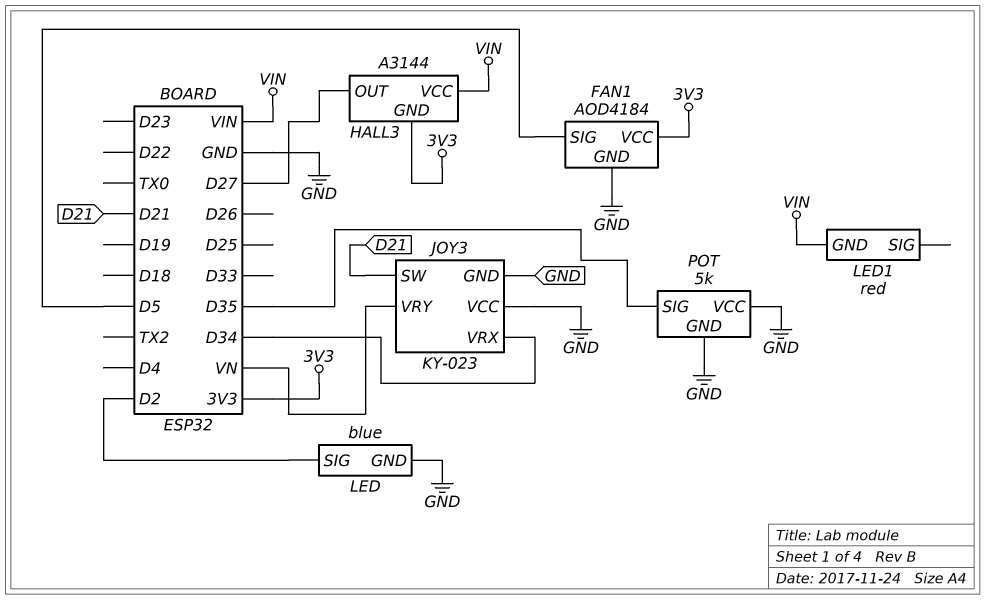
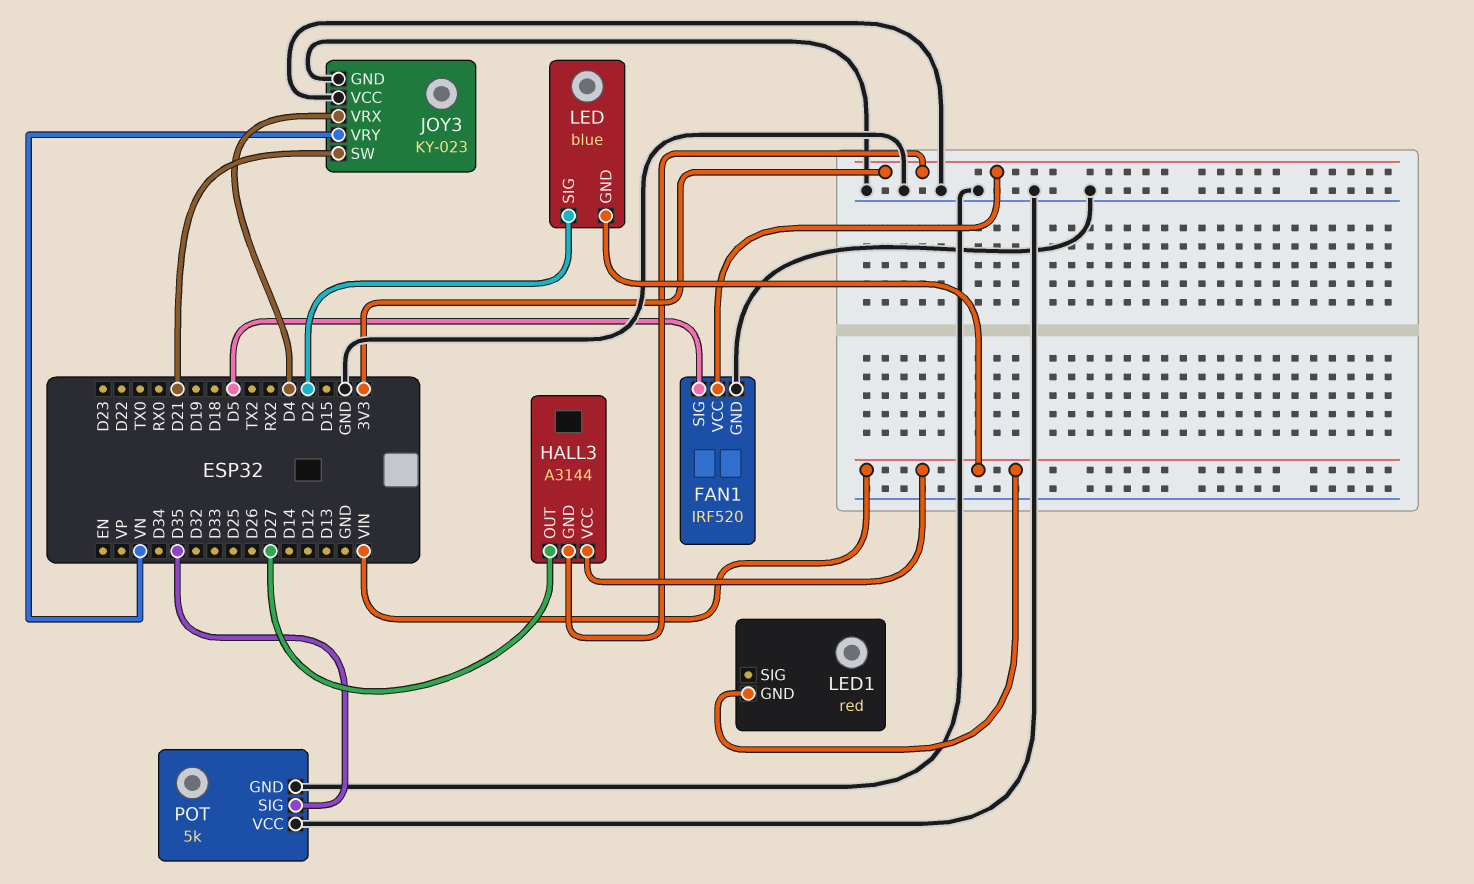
FAN1: AOD4184 -> IRF520
JOY3 pin VRX: D34 -> D4
LED pin GND: GND -> VIN

